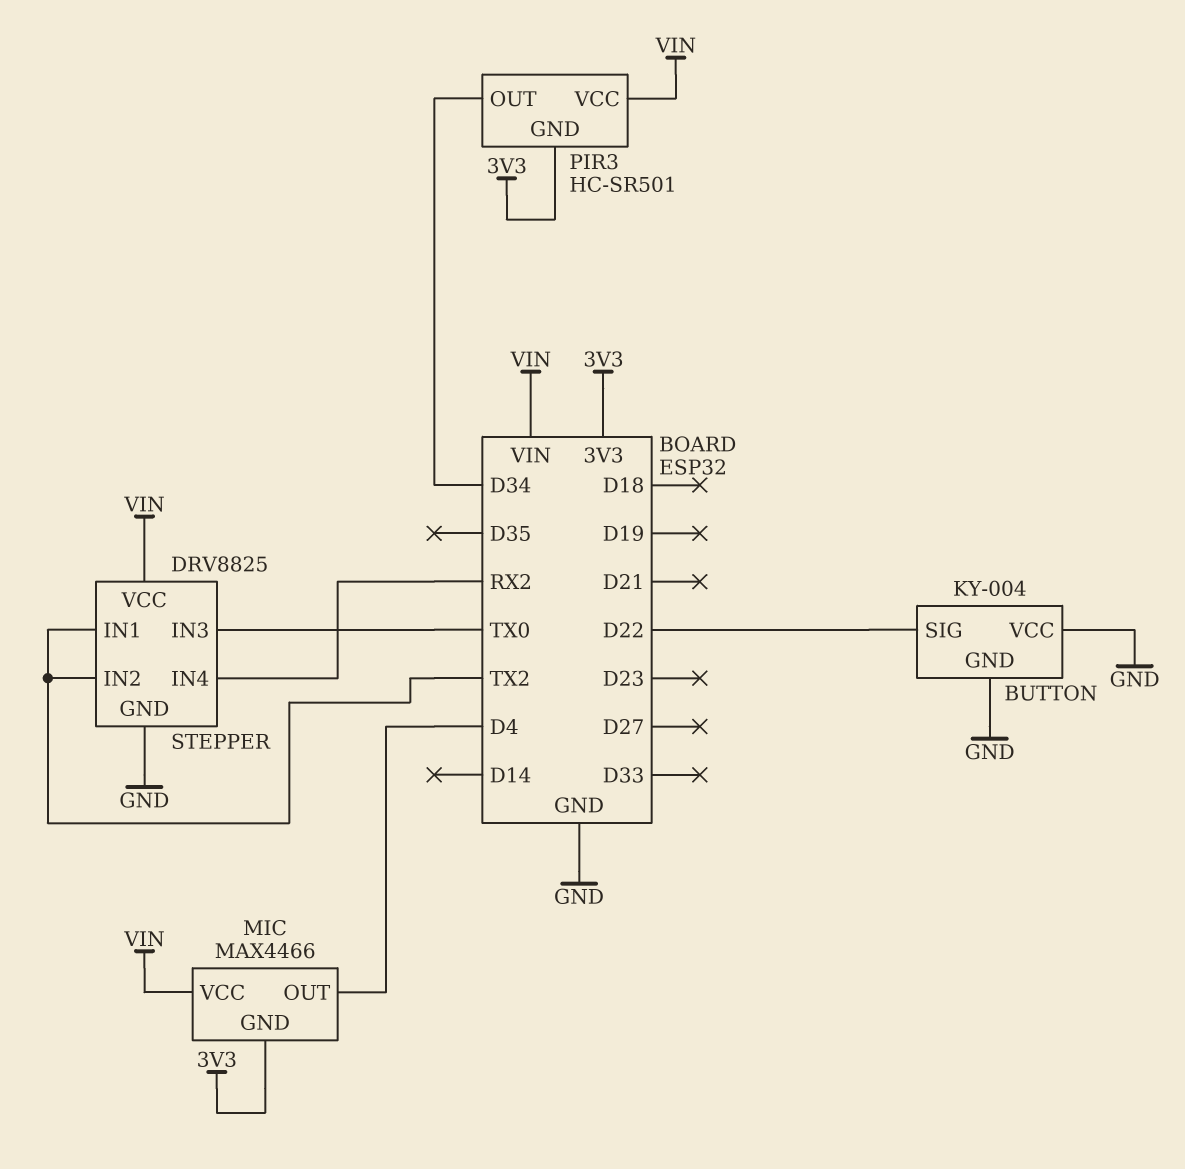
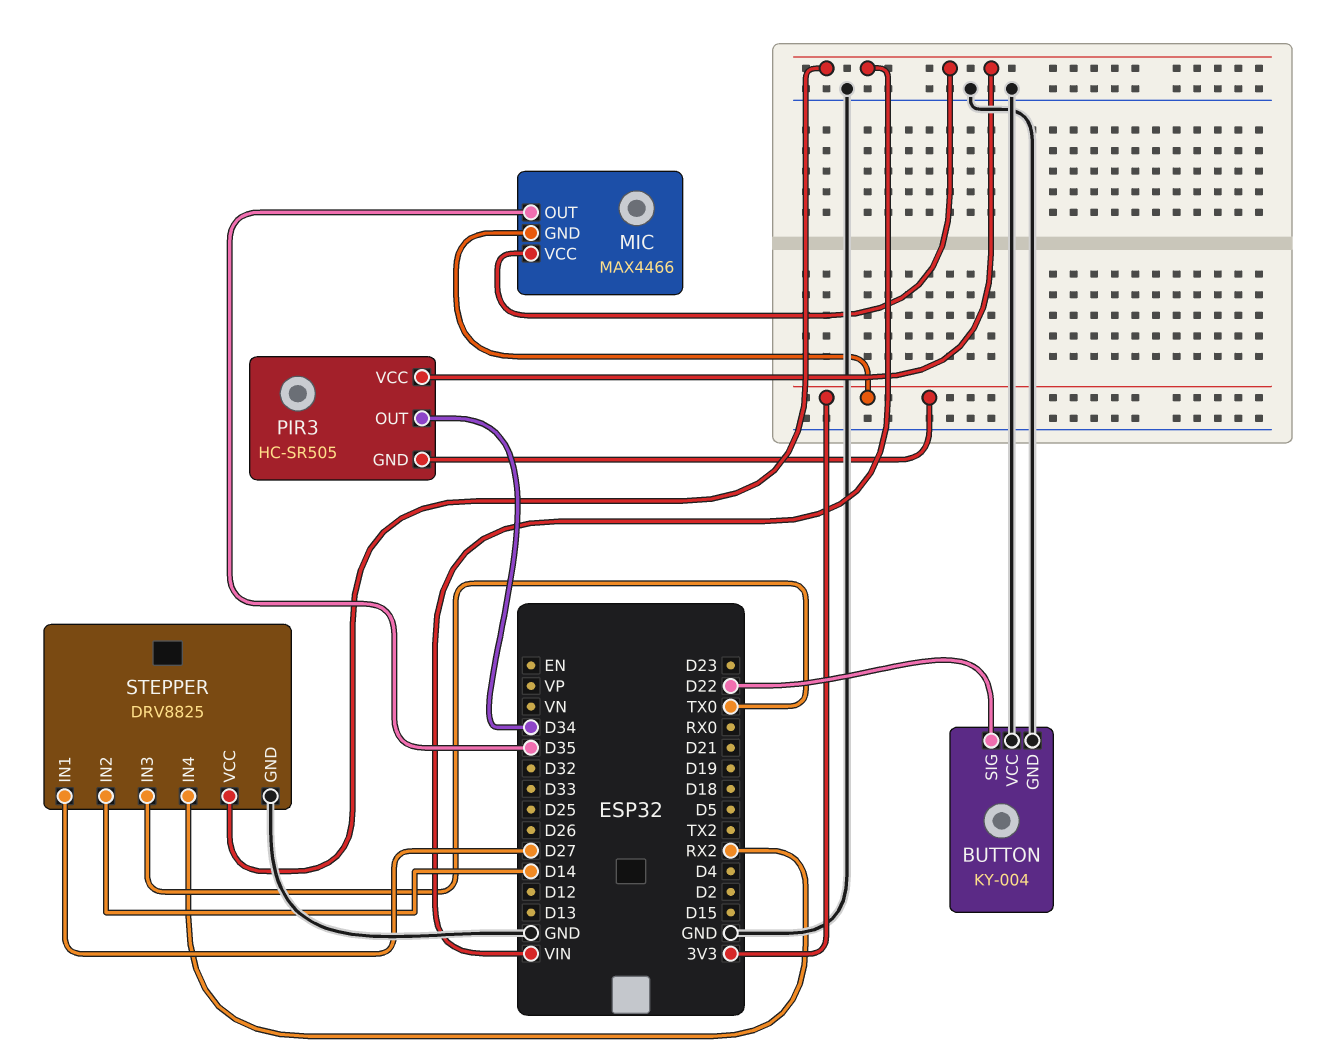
MIC pin OUT: D4 -> D35
PIR3: HC-SR501 -> HC-SR505
STEPPER pin IN1: TX2 -> D27
STEPPER pin IN2: TX2 -> D14

